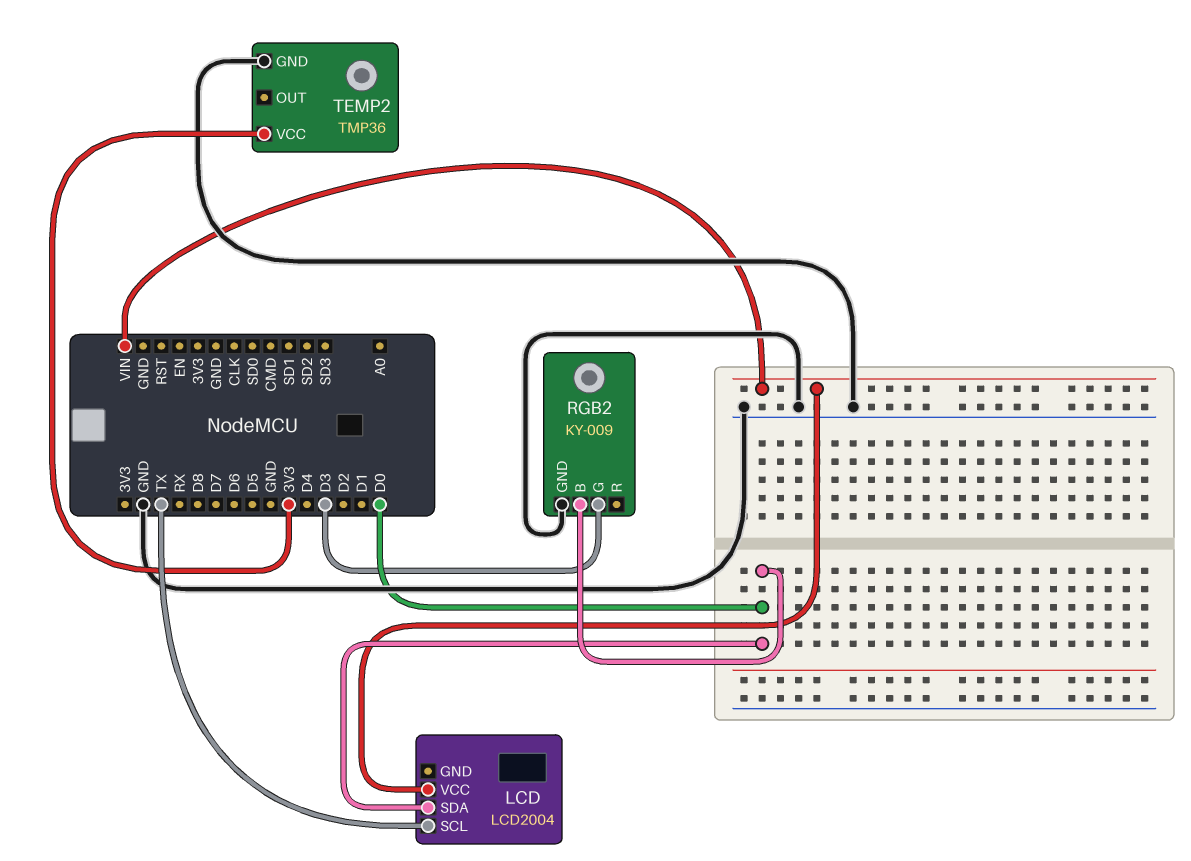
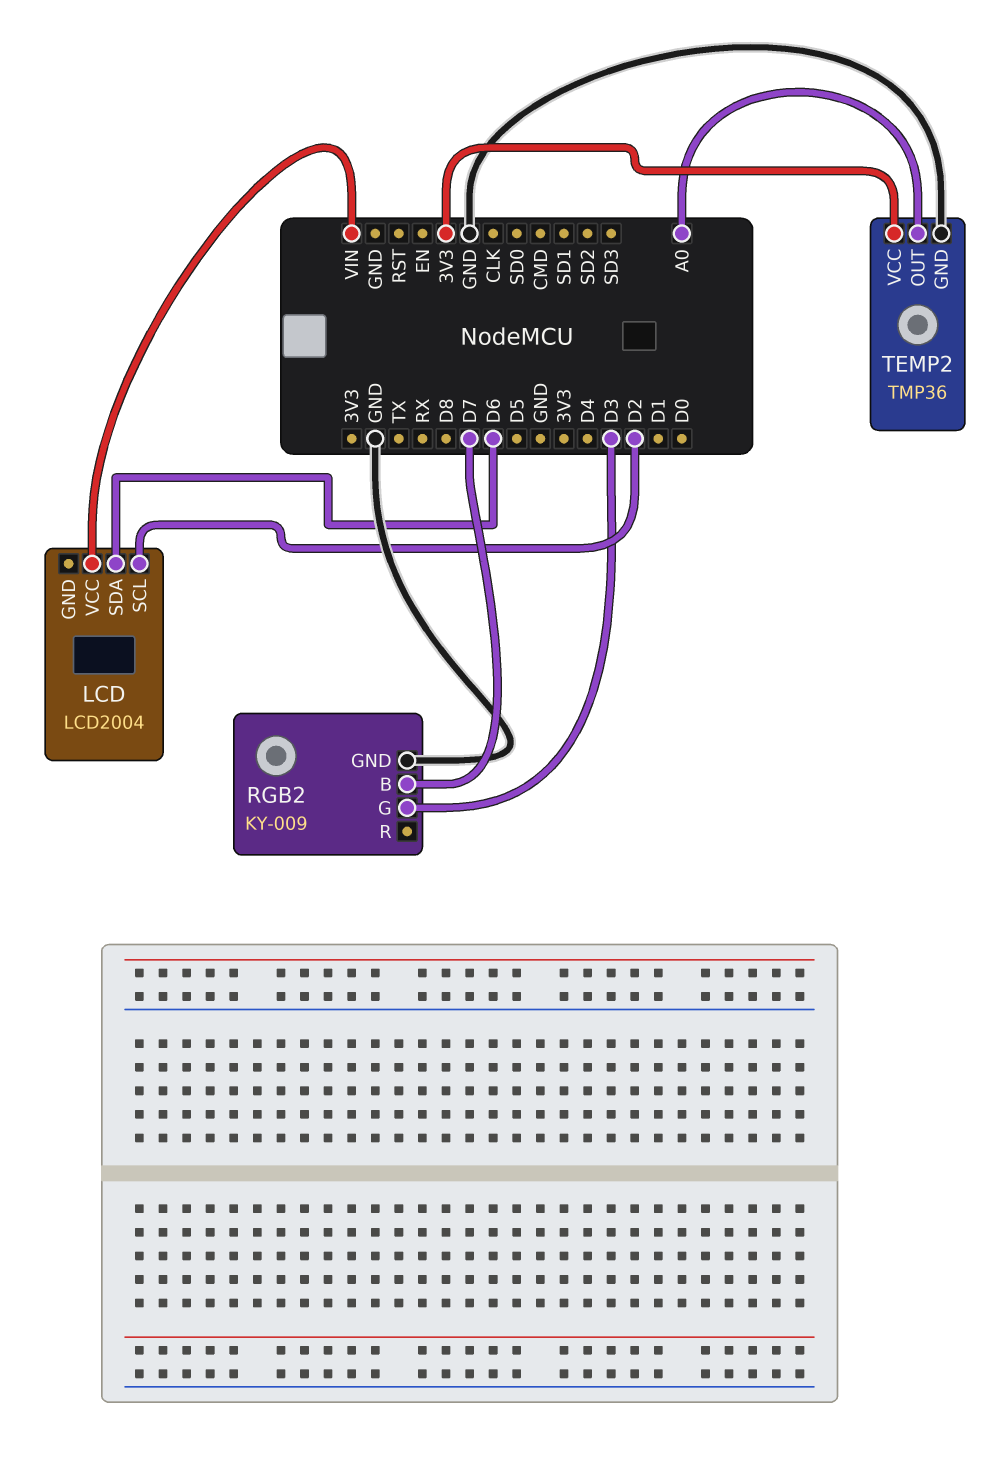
LCD pin SCL: TX -> D2
LCD pin SDA: D0 -> D6
RGB2 pin B: D0 -> D7
TEMP2 pin OUT: none -> A0

